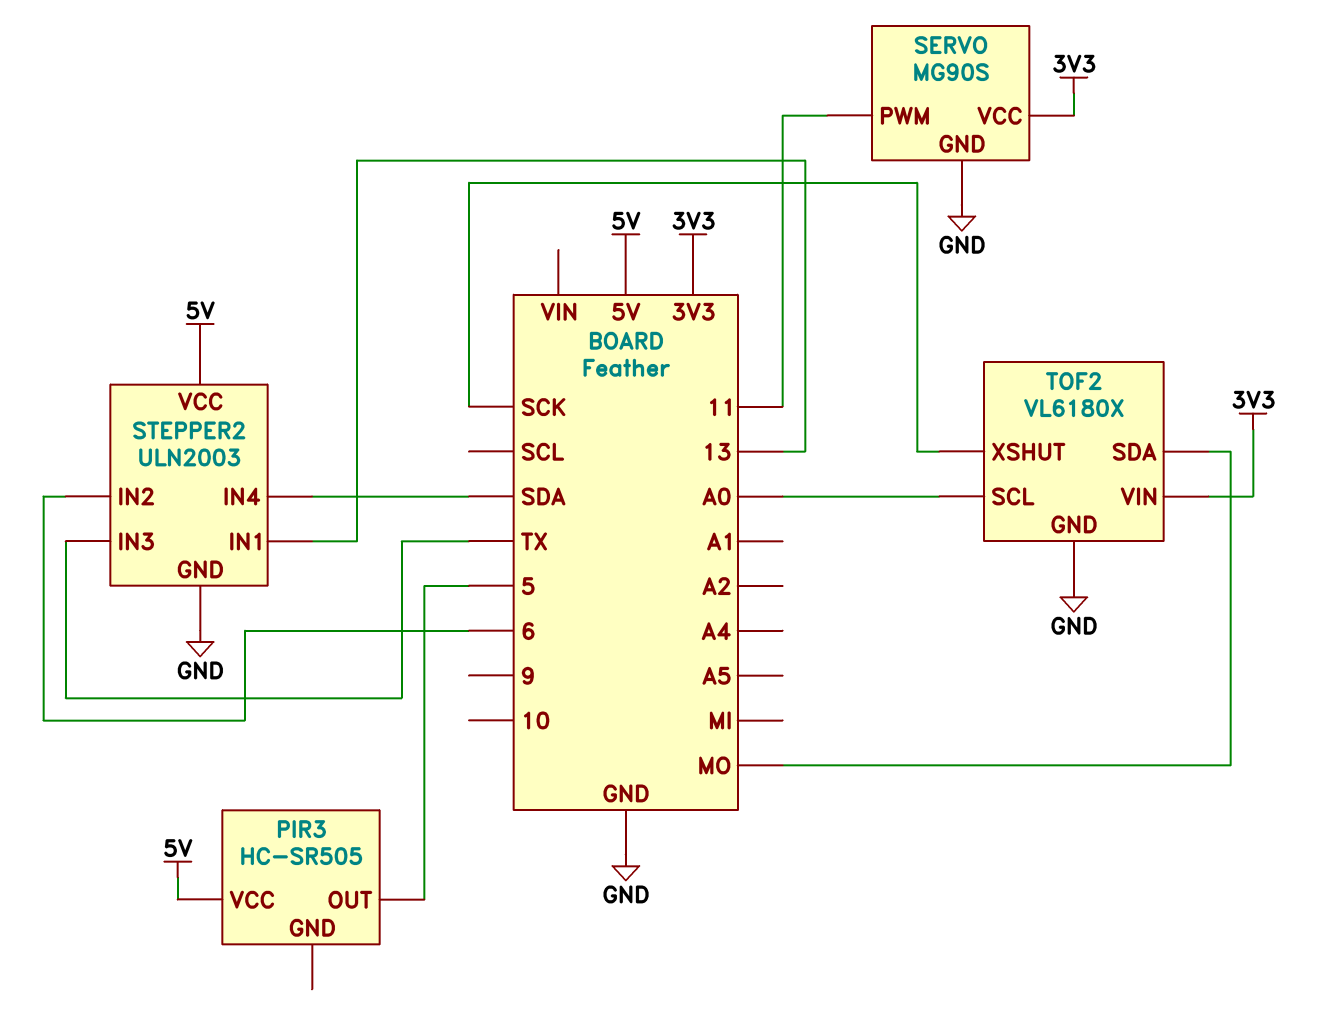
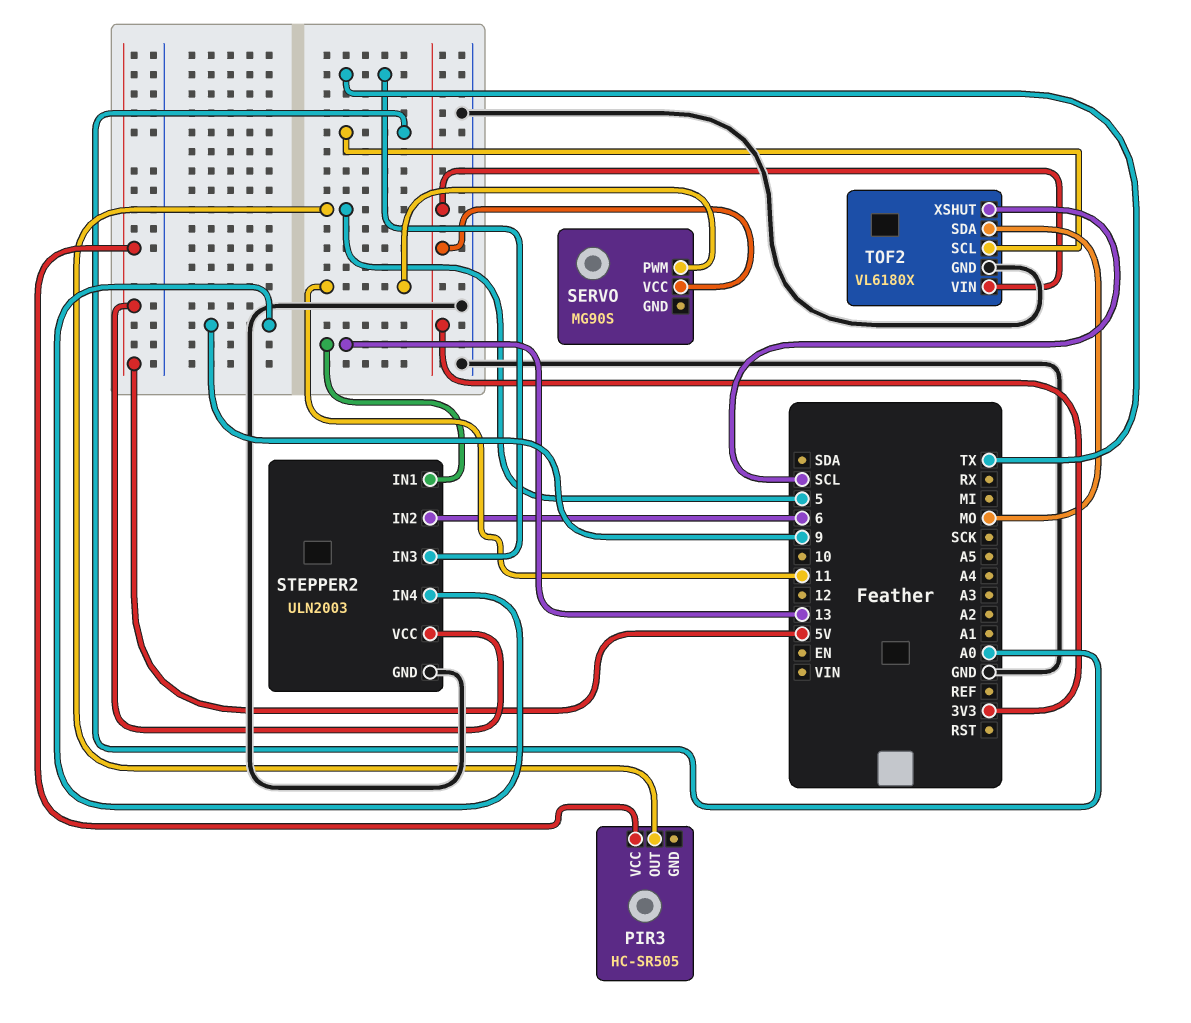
SERVO pin GND: GND -> none
STEPPER2 pin IN4: SDA -> 9
TOF2 pin XSHUT: SCK -> SCL

